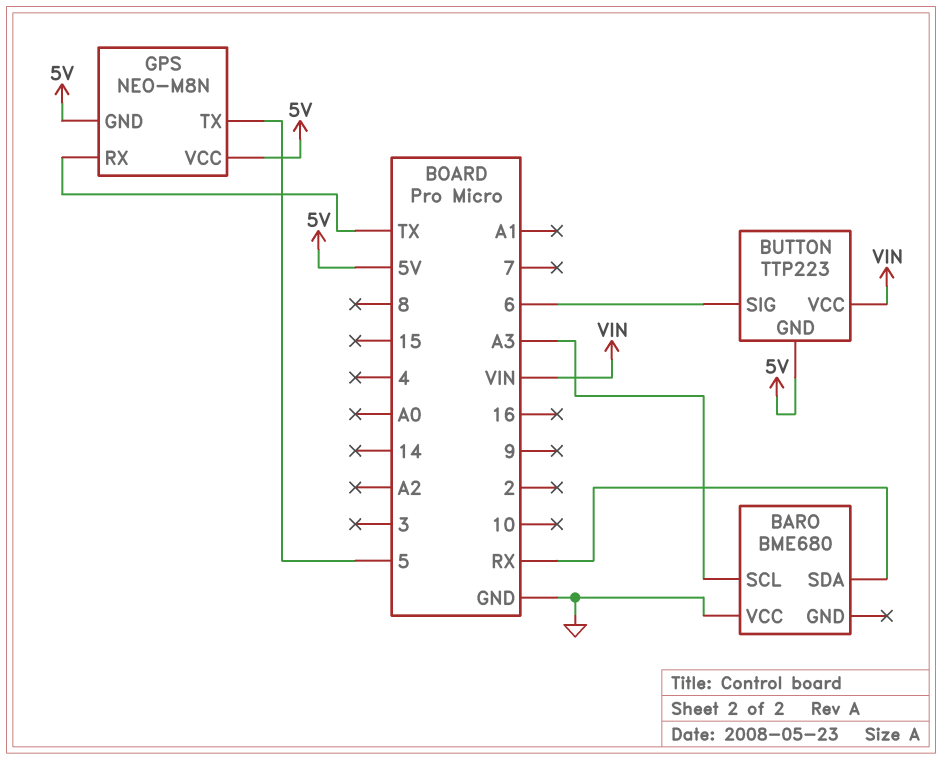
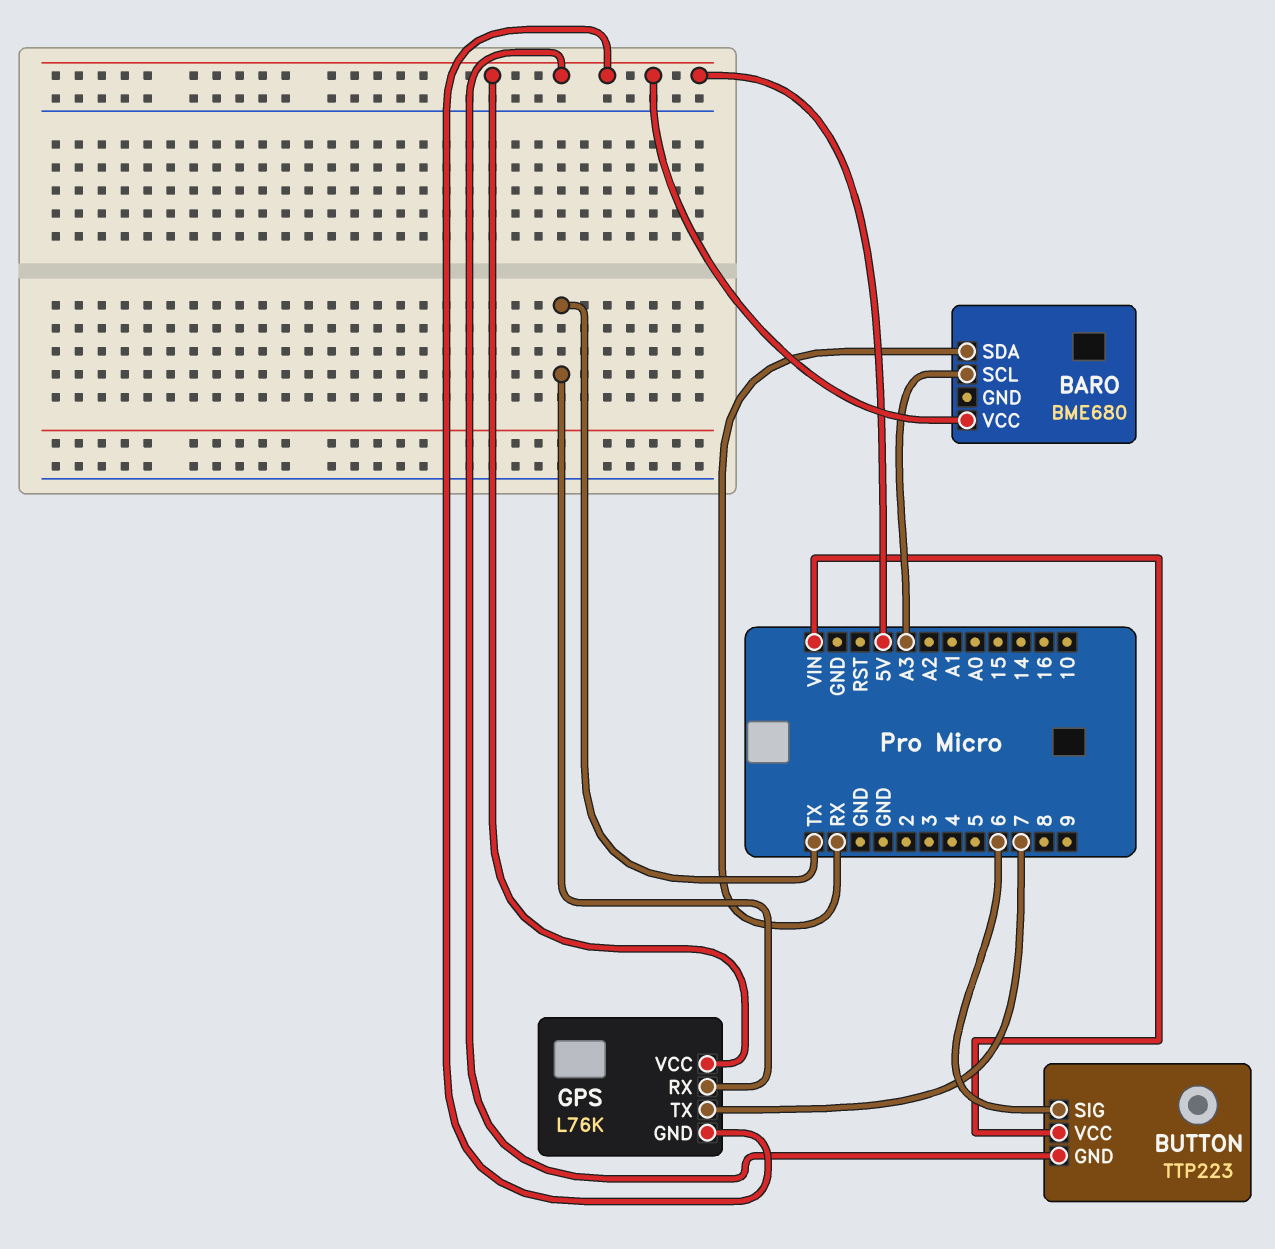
BARO pin VCC: GND -> 5V
GPS: NEO-M8N -> L76K
GPS pin TX: 5 -> 7

